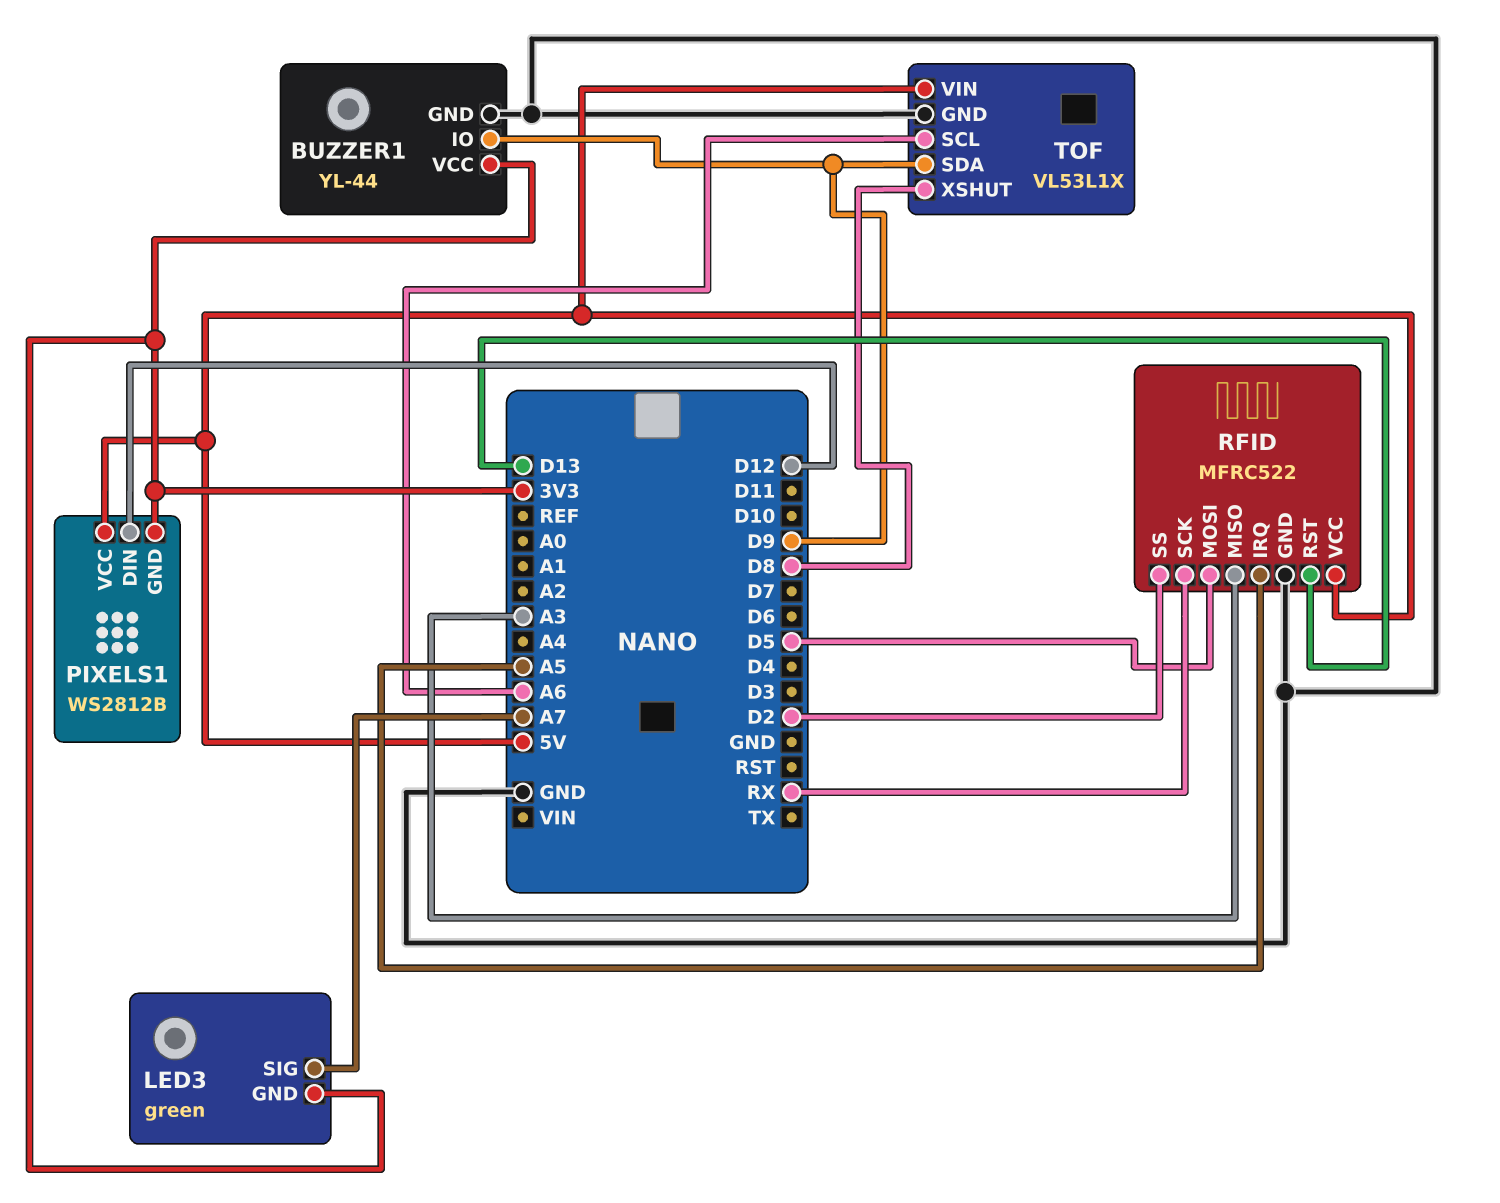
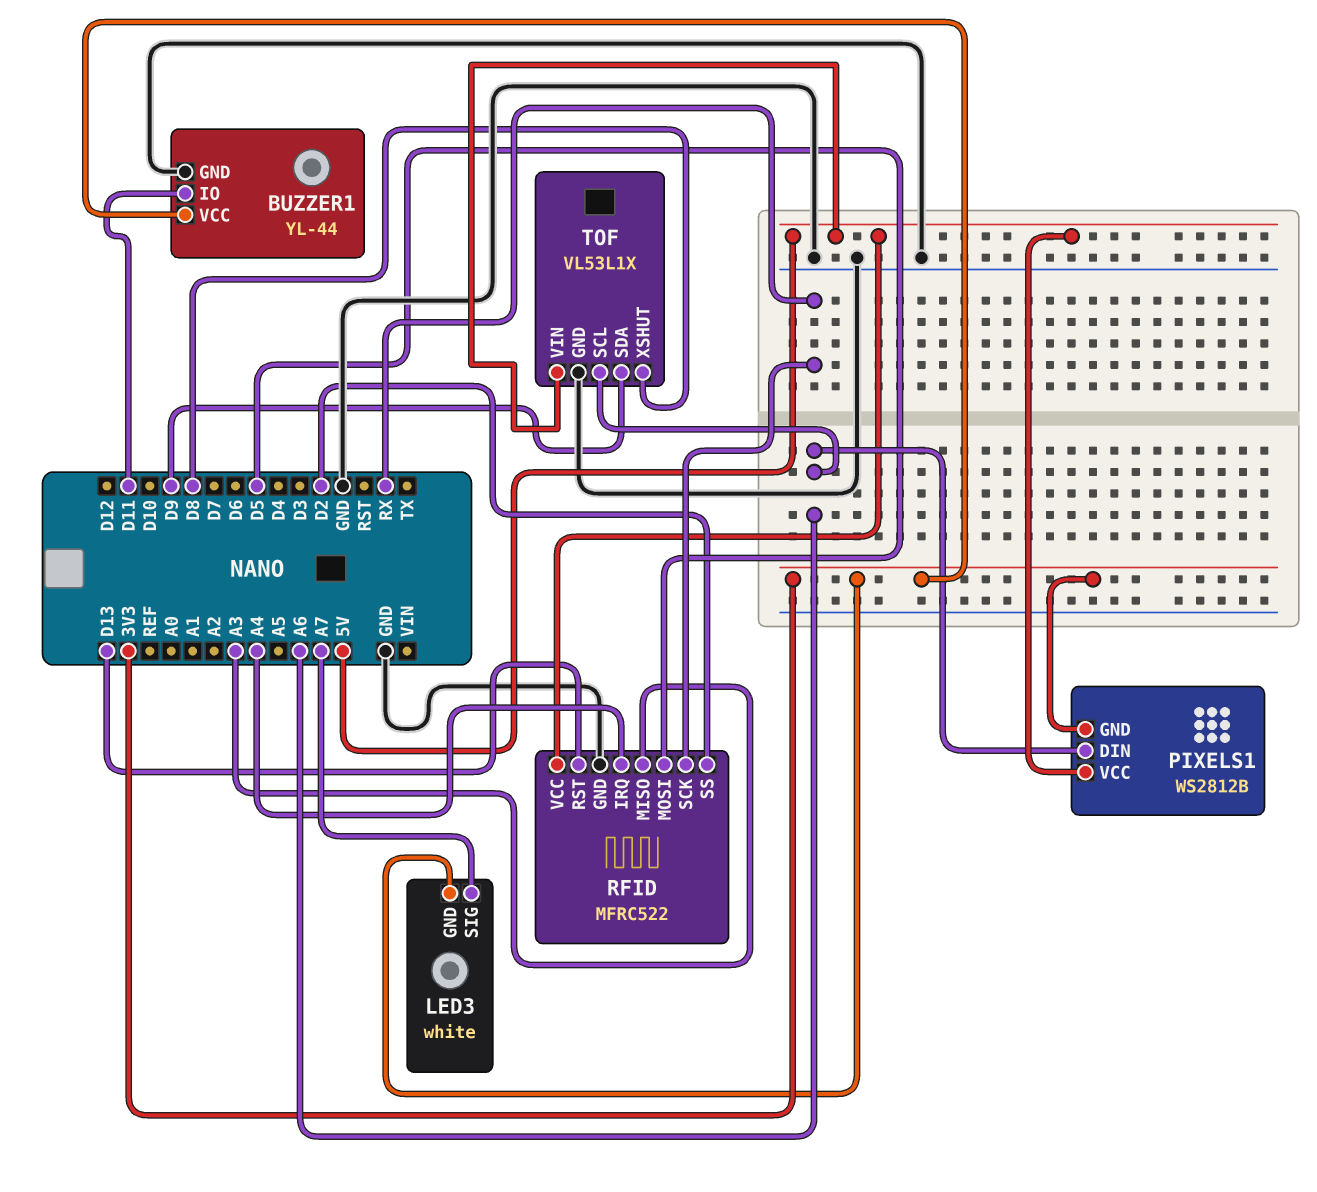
BUZZER1 pin IO: D9 -> D11
LED3: green -> white
PIXELS1 pin DIN: D12 -> A6
RFID pin IRQ: A5 -> A4

